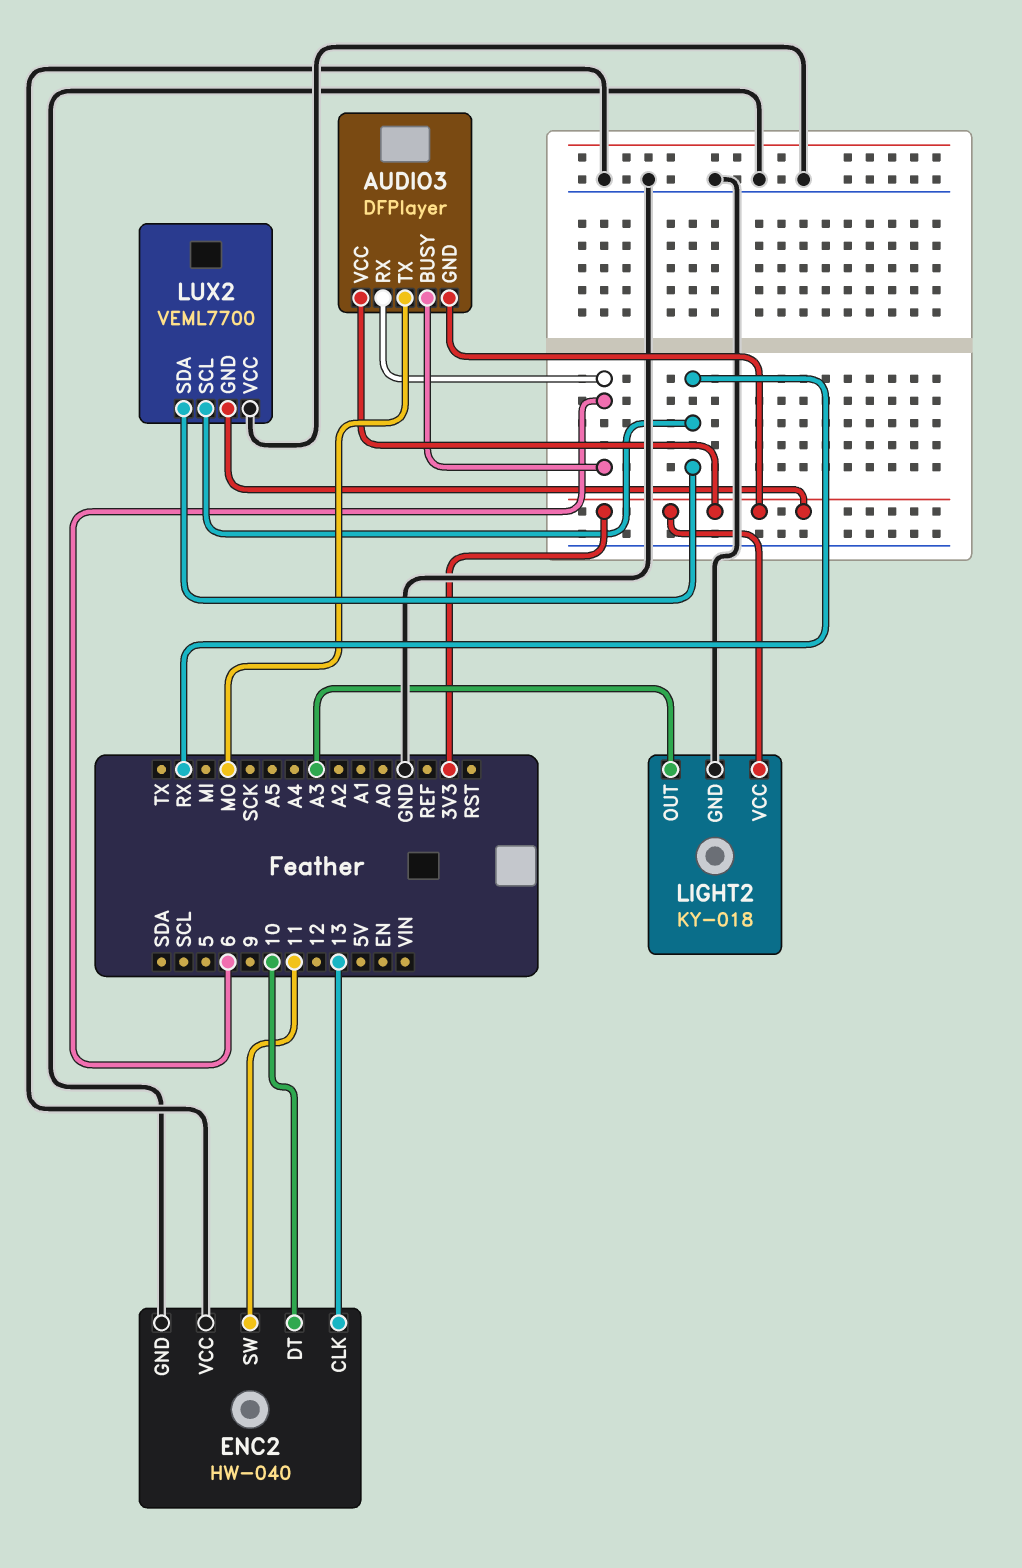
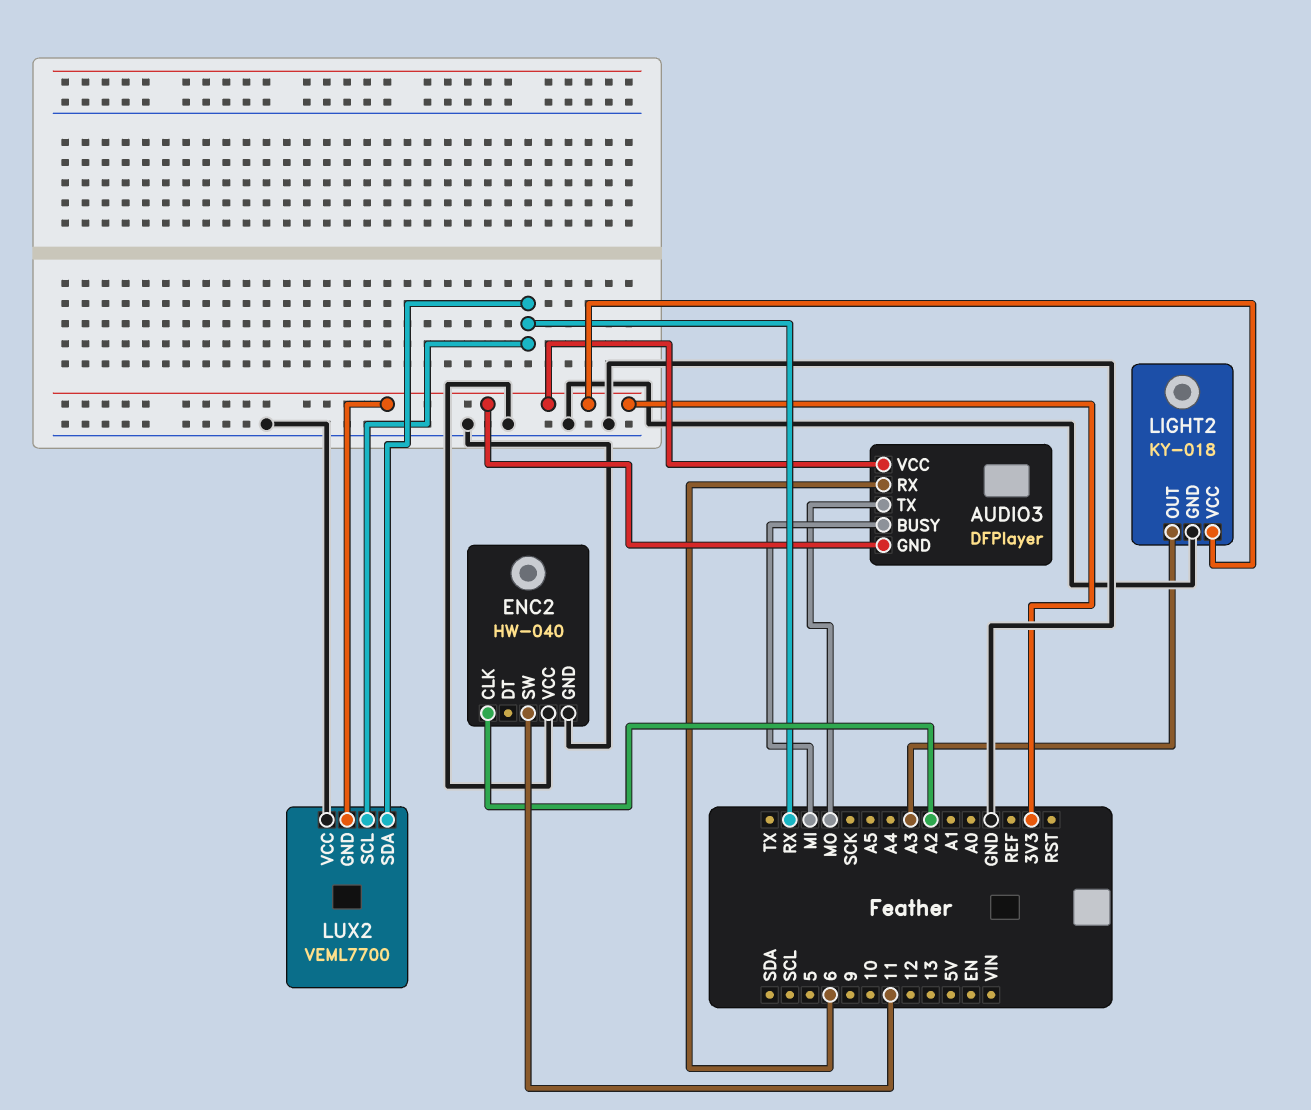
AUDIO3 pin BUSY: 6 -> MI
ENC2 pin CLK: 13 -> A2
ENC2 pin DT: 10 -> none

